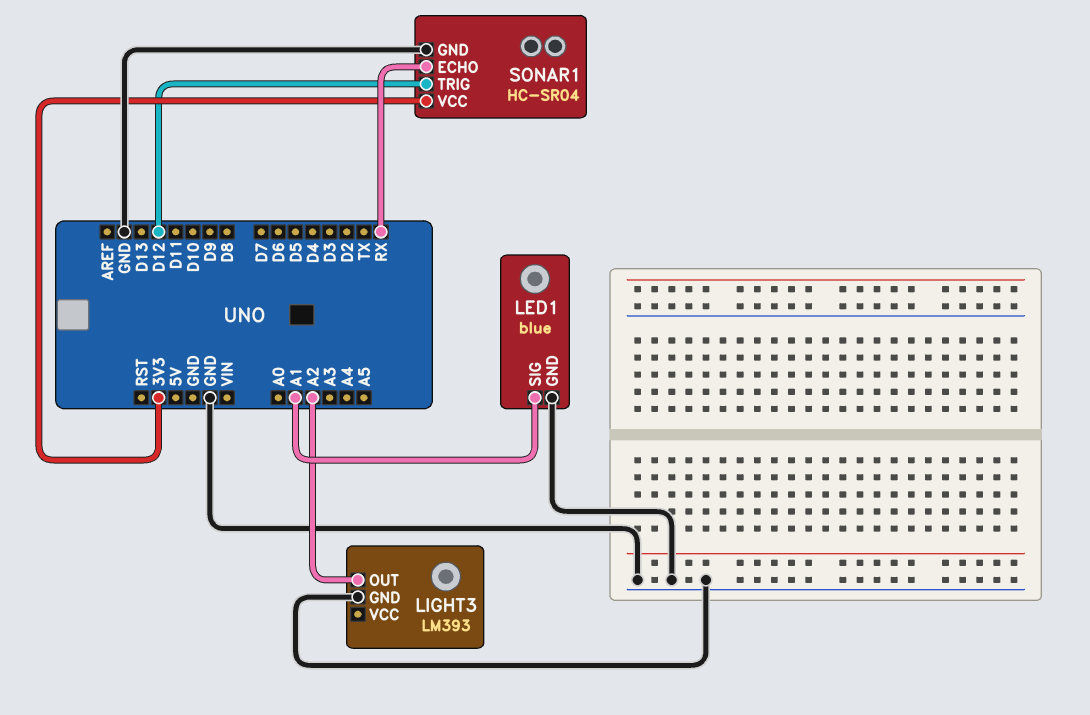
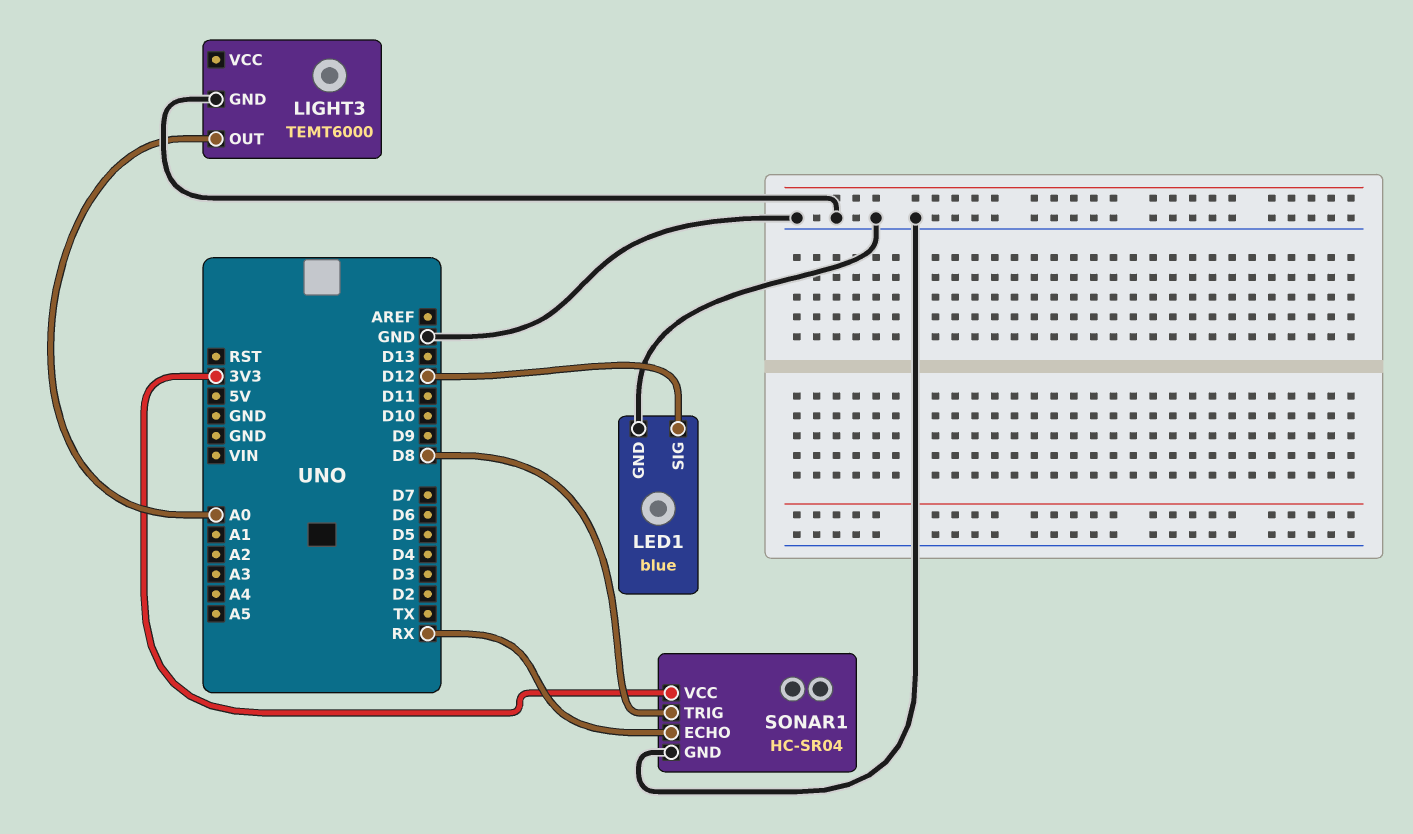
LED1 pin SIG: A1 -> D12
LIGHT3: LM393 -> TEMT6000
LIGHT3 pin OUT: A2 -> A0
SONAR1 pin TRIG: D12 -> D8

